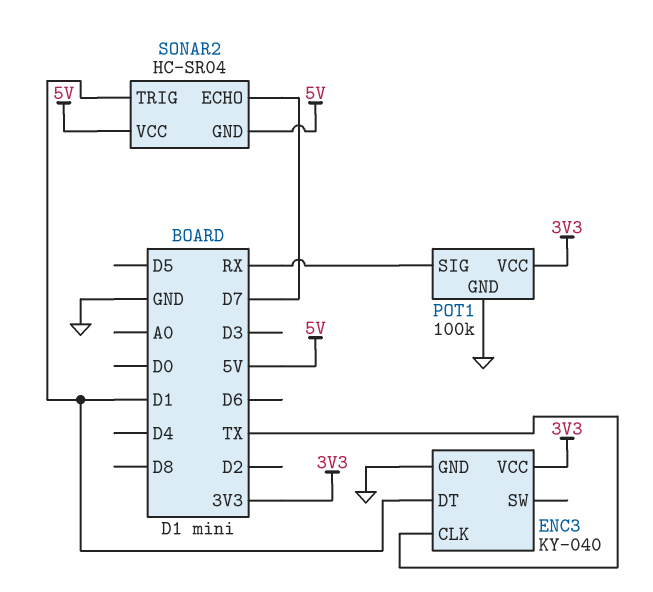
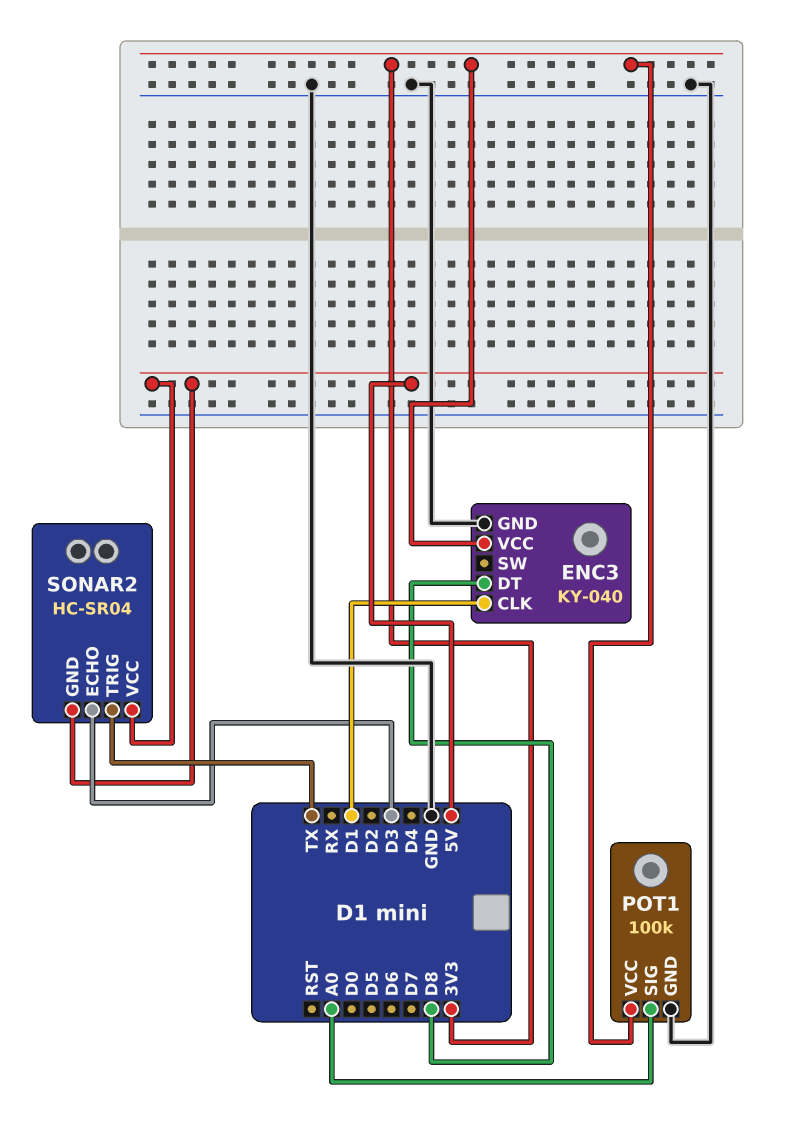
ENC3 pin CLK: TX -> D1
ENC3 pin DT: D1 -> D8
POT1 pin SIG: RX -> A0
SONAR2 pin ECHO: D7 -> D3
SONAR2 pin TRIG: D1 -> TX

